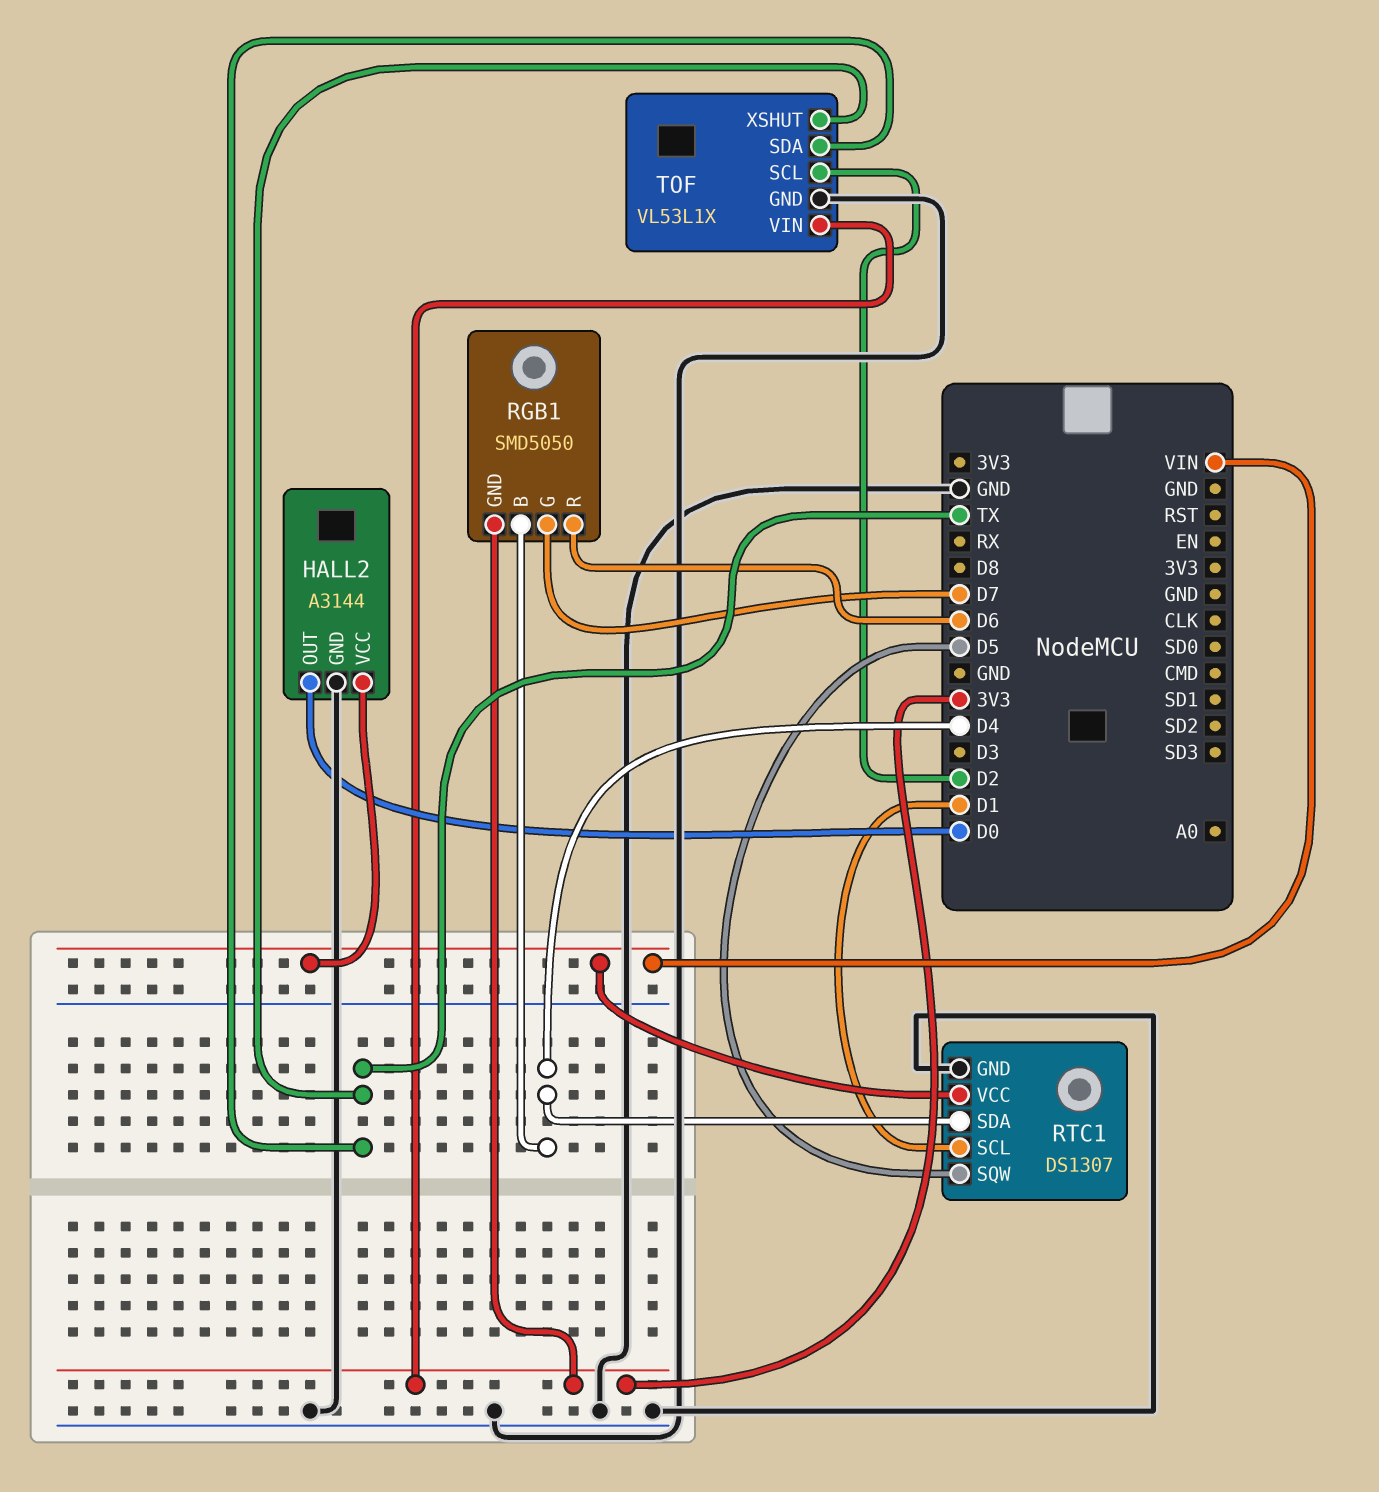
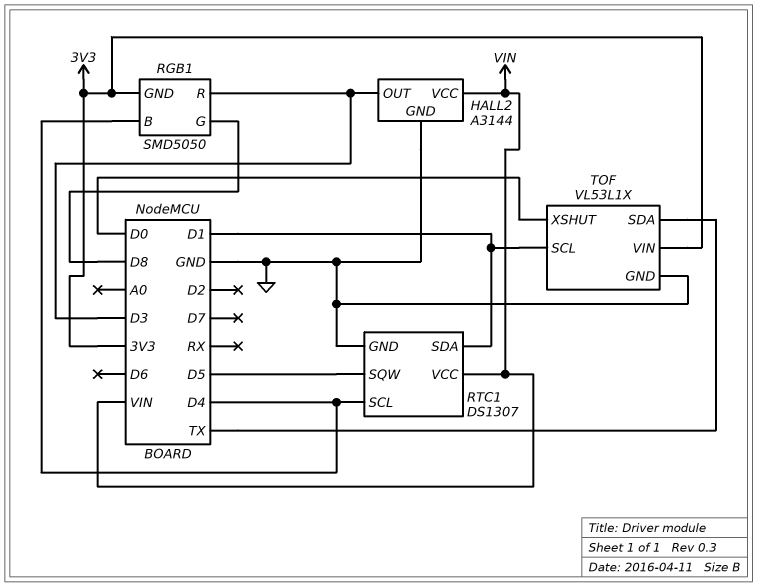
HALL2 pin OUT: D0 -> D3
RGB1 pin G: D7 -> D8
RGB1 pin R: D6 -> D3
RTC1 pin SCL: D1 -> D4
RTC1 pin SDA: D4 -> D1
TOF pin SCL: D2 -> D1
TOF pin XSHUT: TX -> D0

